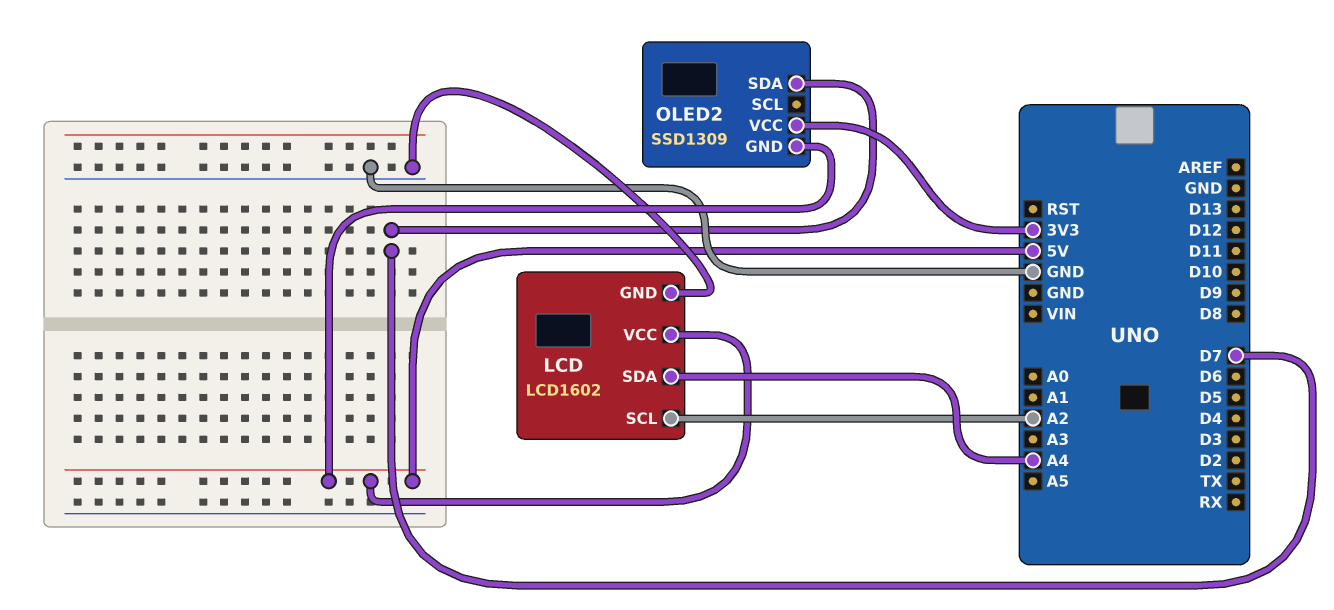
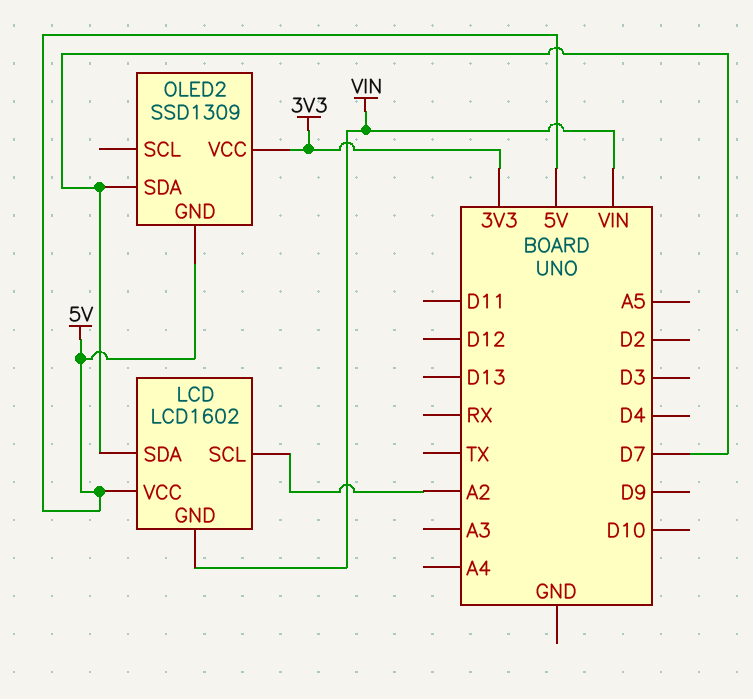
LCD pin GND: GND -> VIN
LCD pin SDA: A4 -> D7

